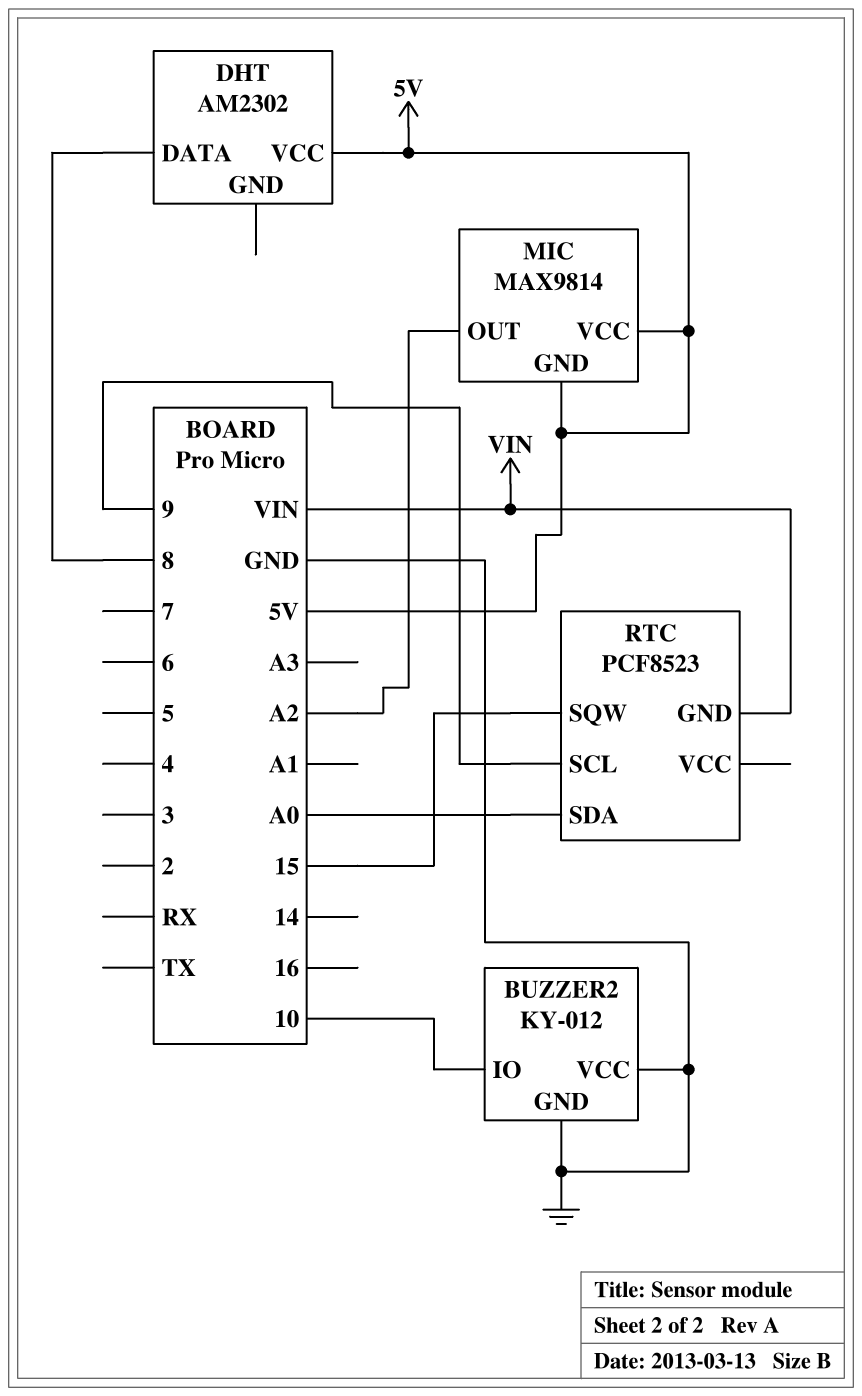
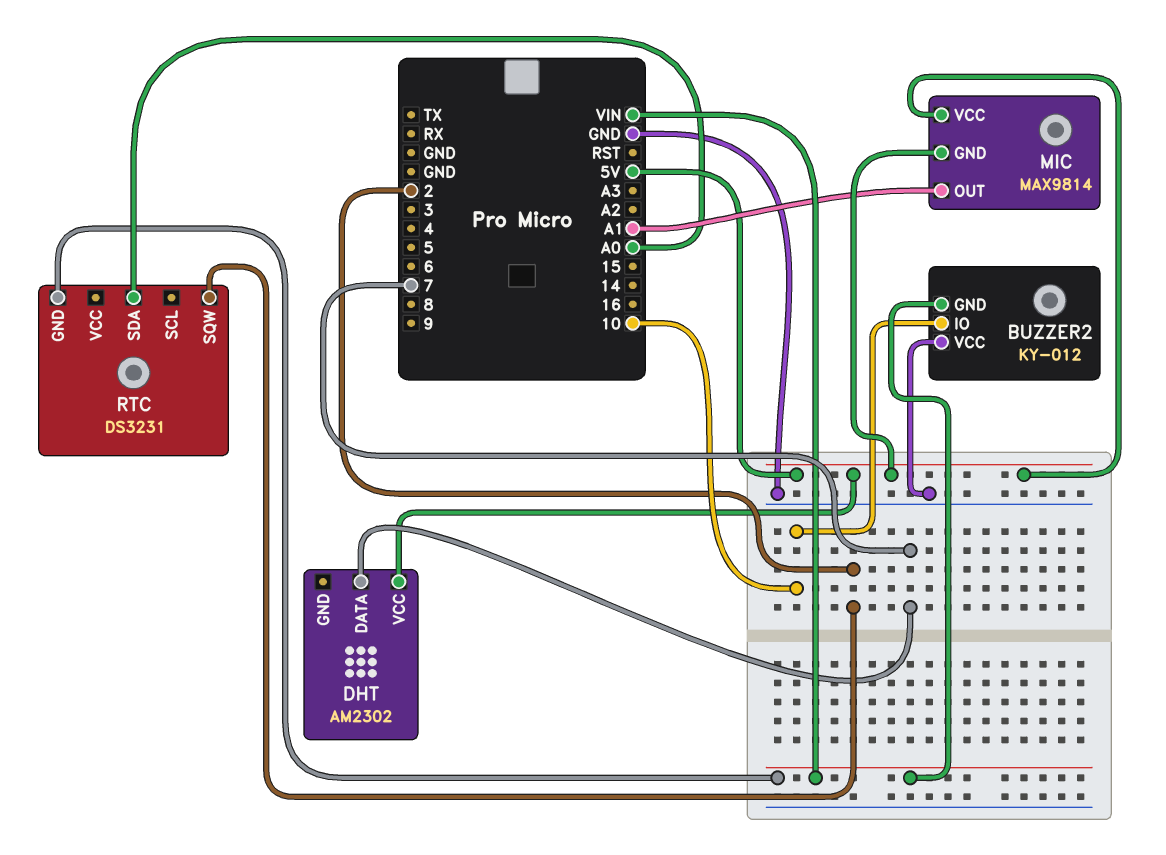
BUZZER2 pin GND: GND -> VIN
DHT pin DATA: 8 -> 7
MIC pin OUT: A2 -> A1
RTC: PCF8523 -> DS3231
RTC pin SCL: 9 -> none
RTC pin SQW: 15 -> 2

